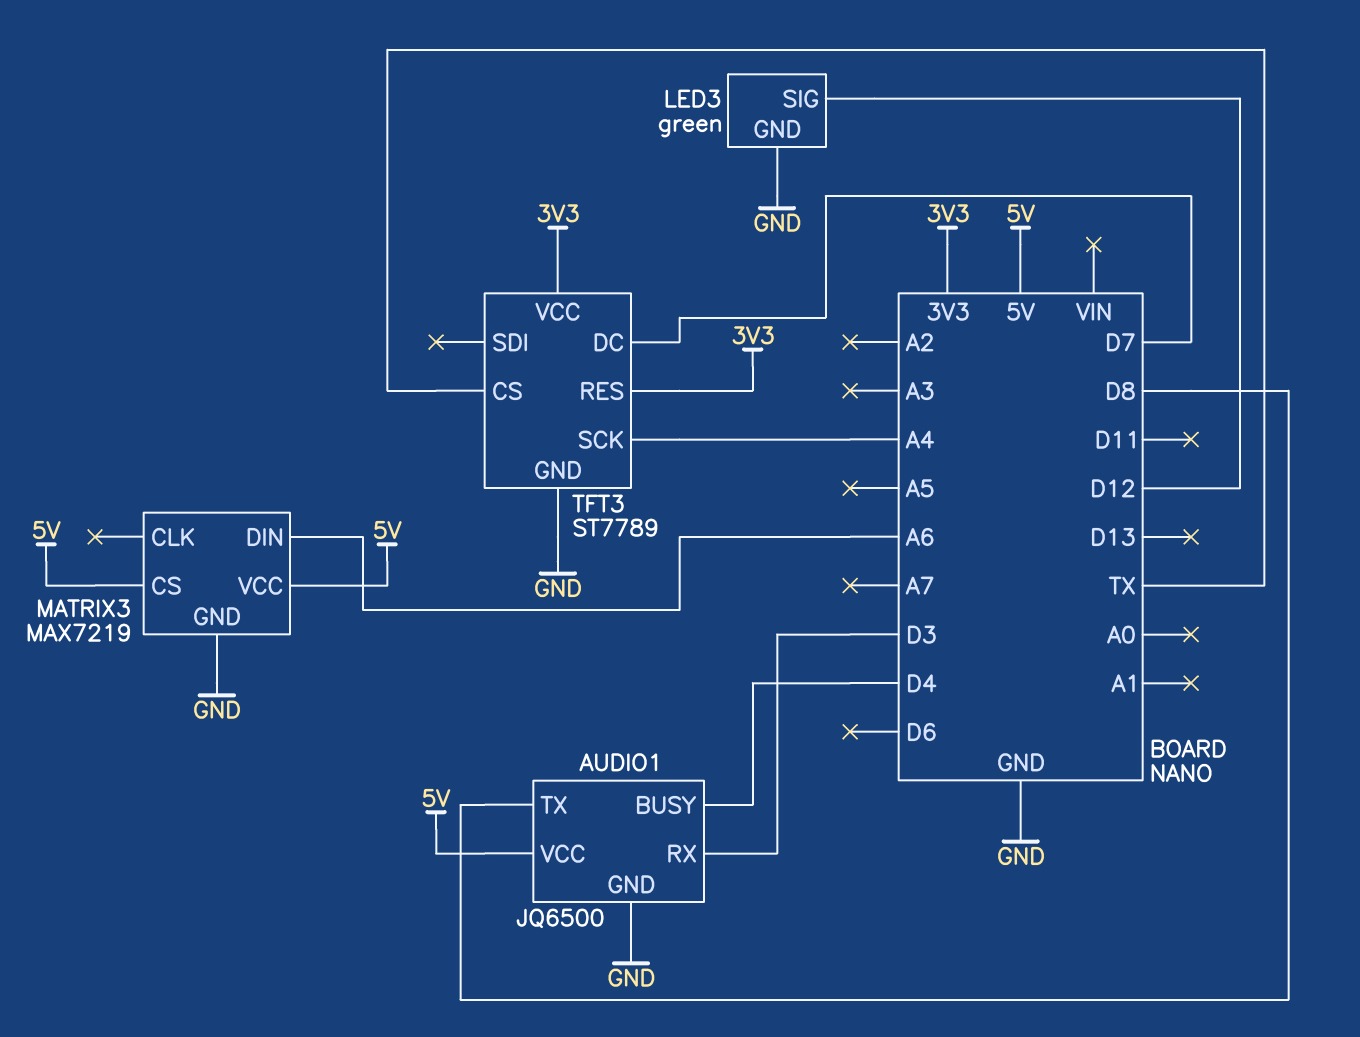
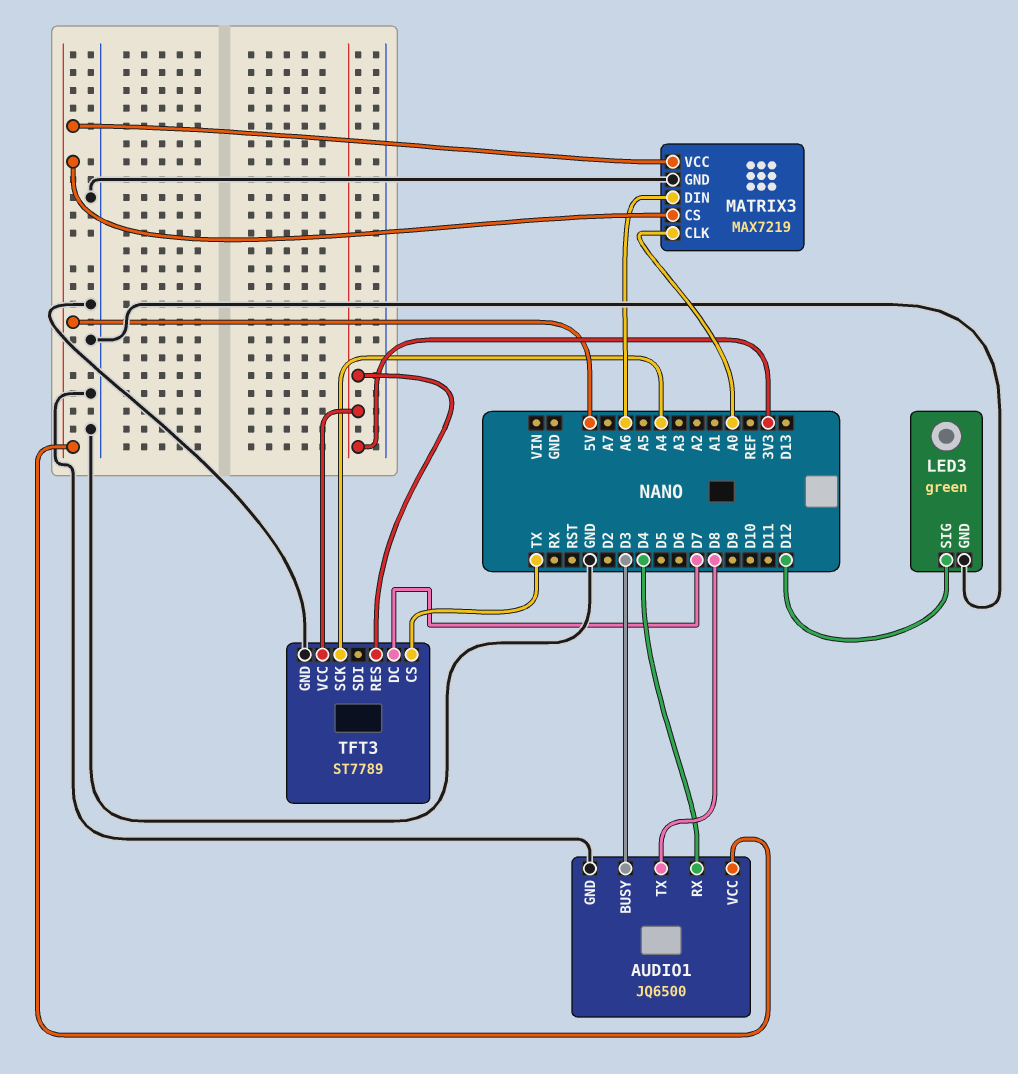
AUDIO1 pin BUSY: D4 -> D3
AUDIO1 pin RX: D3 -> D4
MATRIX3 pin CLK: none -> A0

